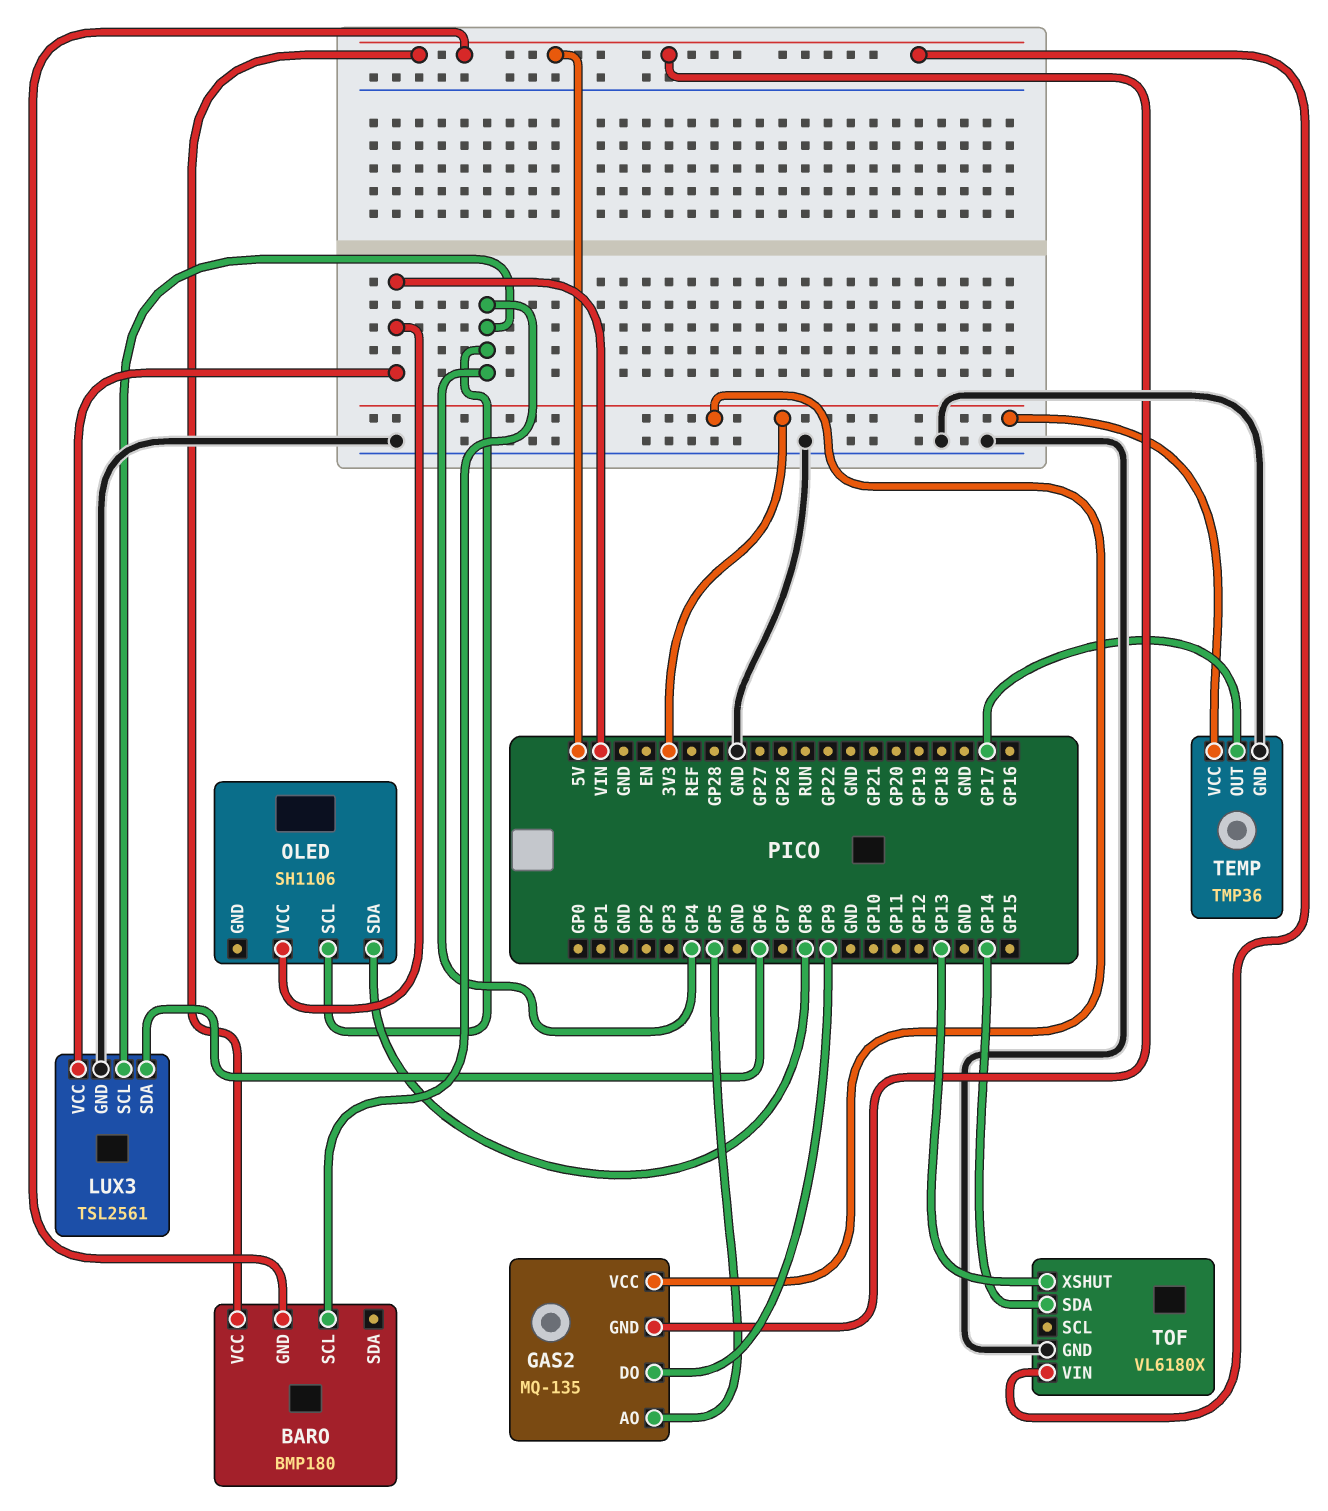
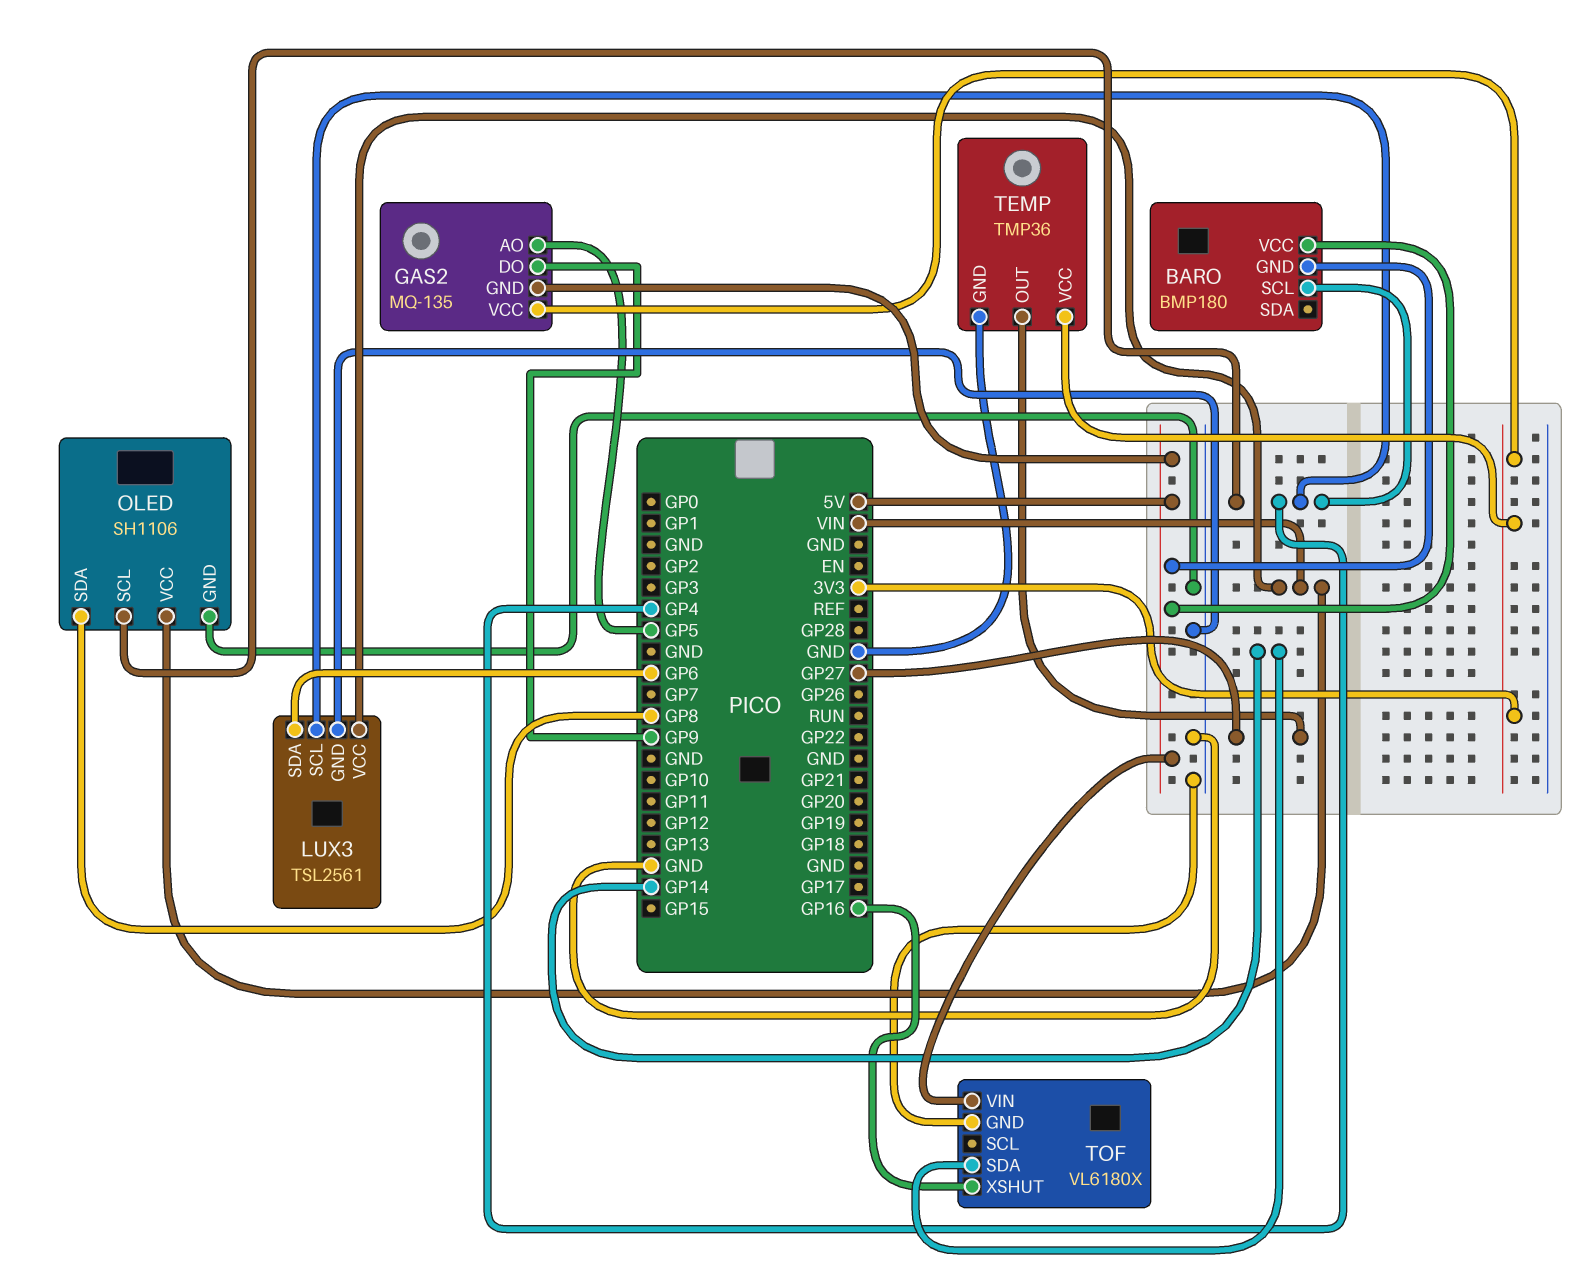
OLED pin GND: none -> GND
TEMP pin OUT: GP17 -> GP27
TOF pin XSHUT: GP13 -> GP16

